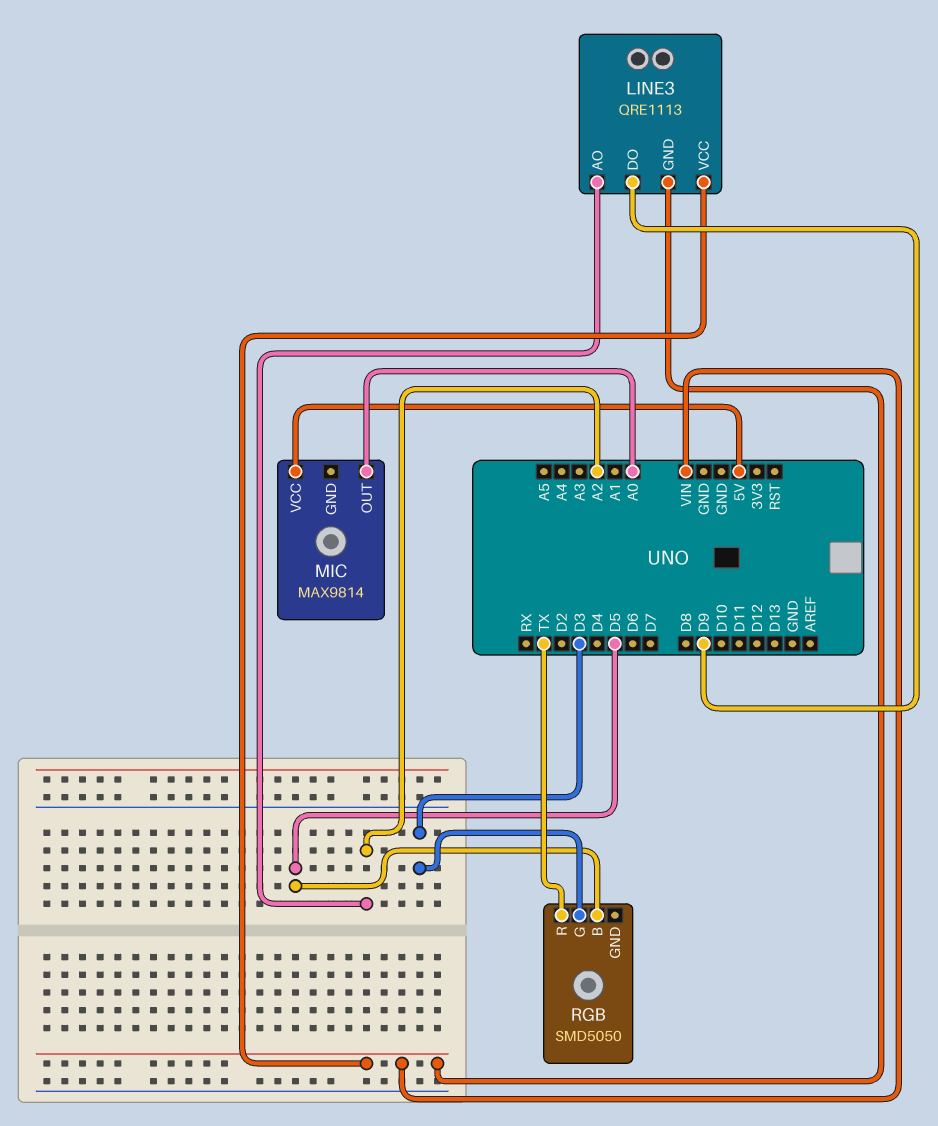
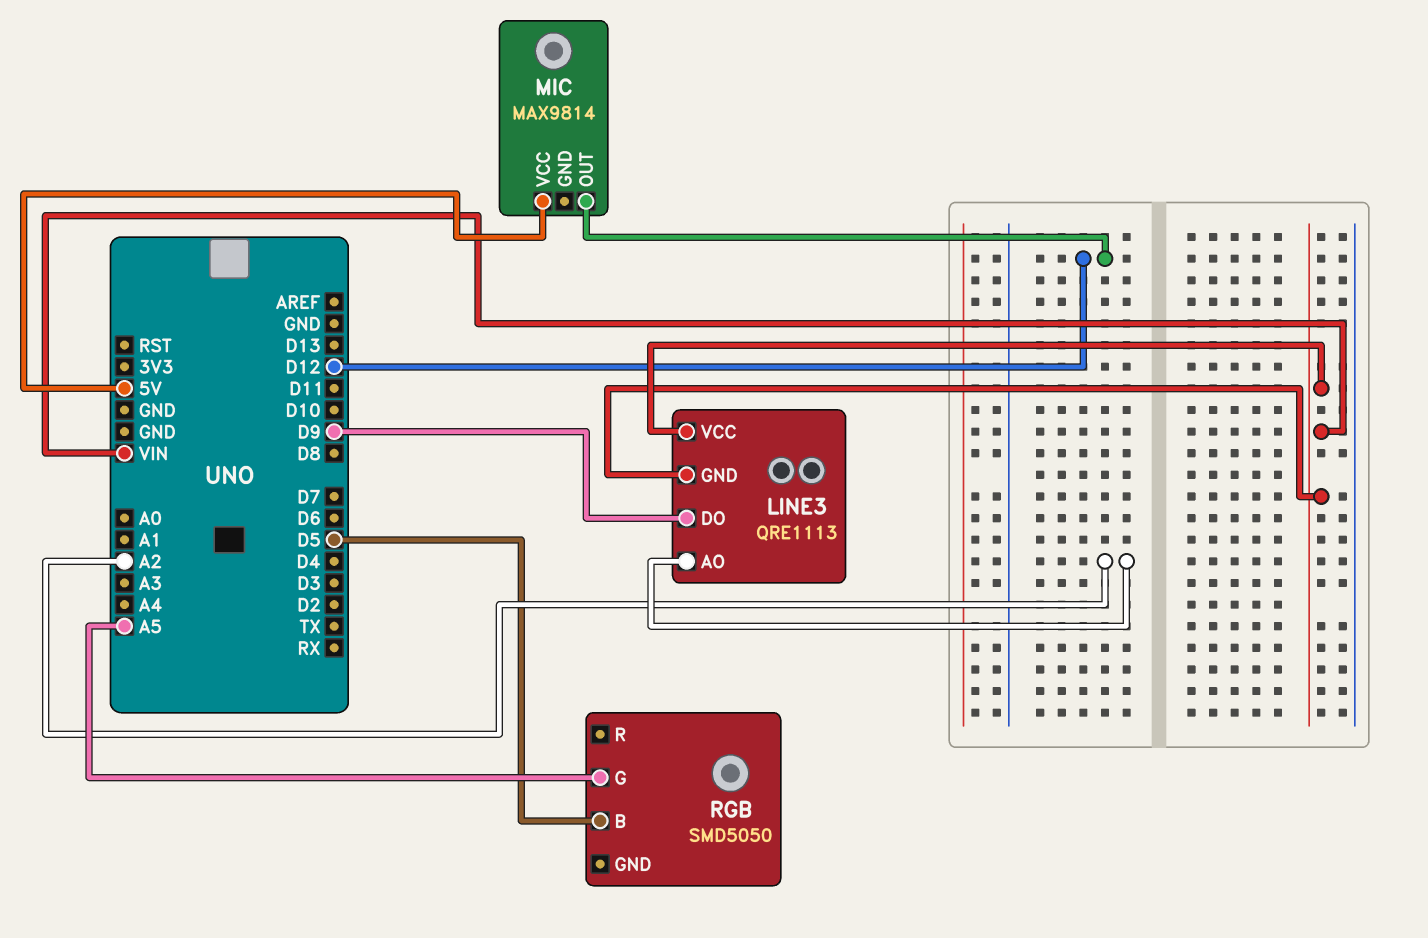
MIC pin OUT: A0 -> D12
RGB pin G: D3 -> A5
RGB pin R: TX -> none

